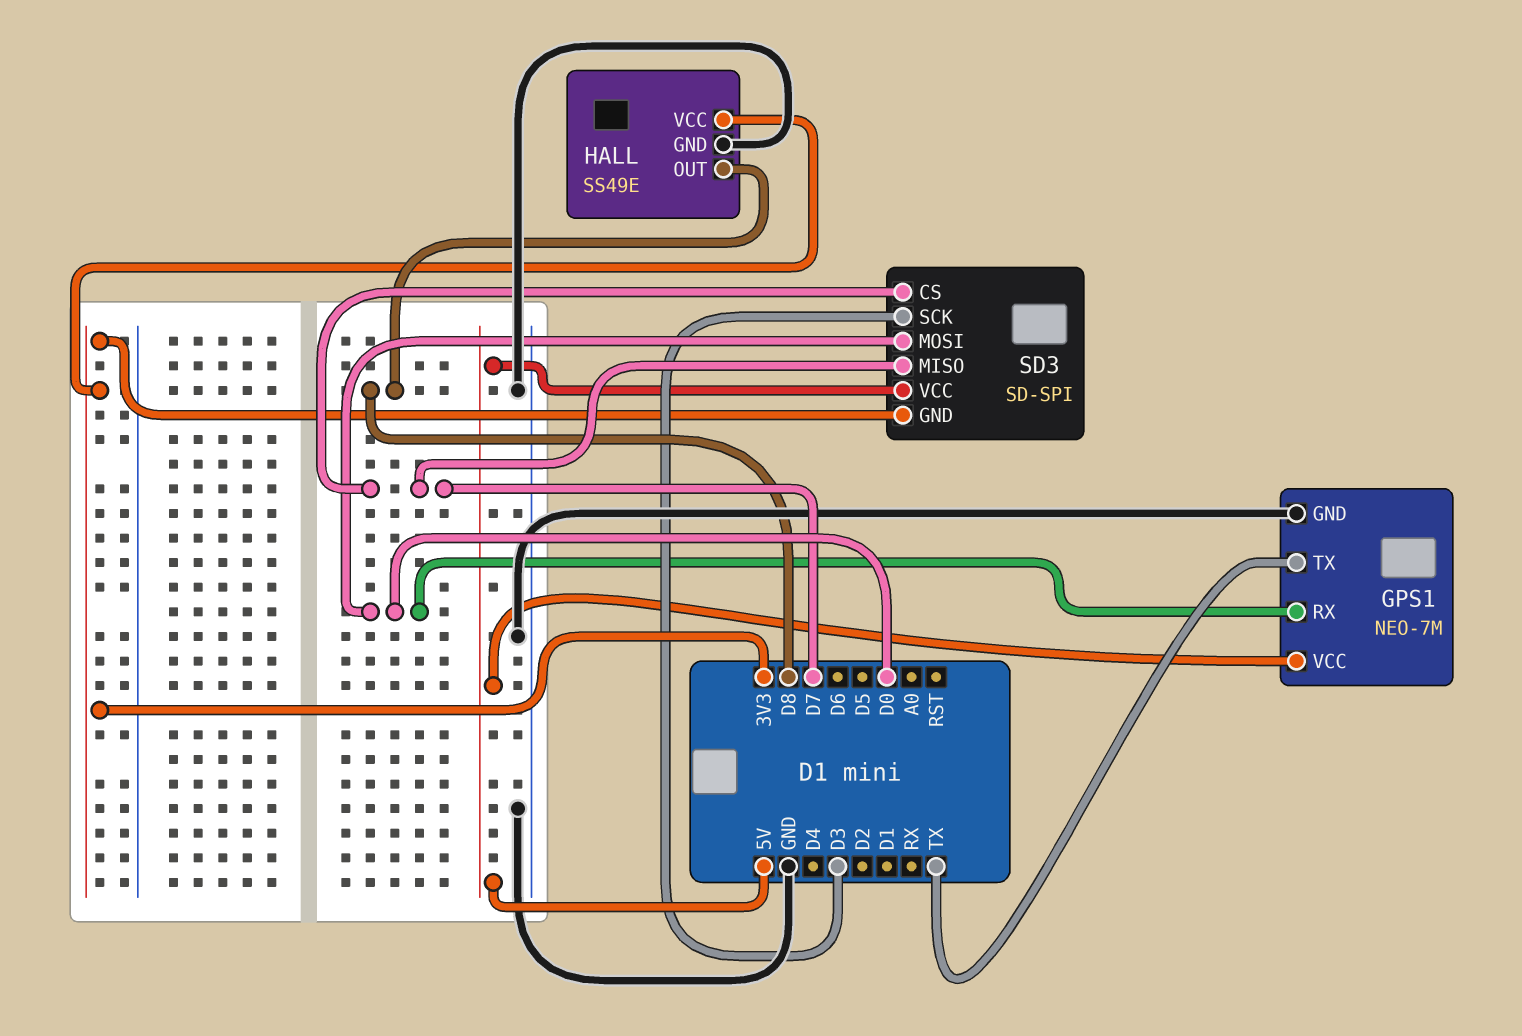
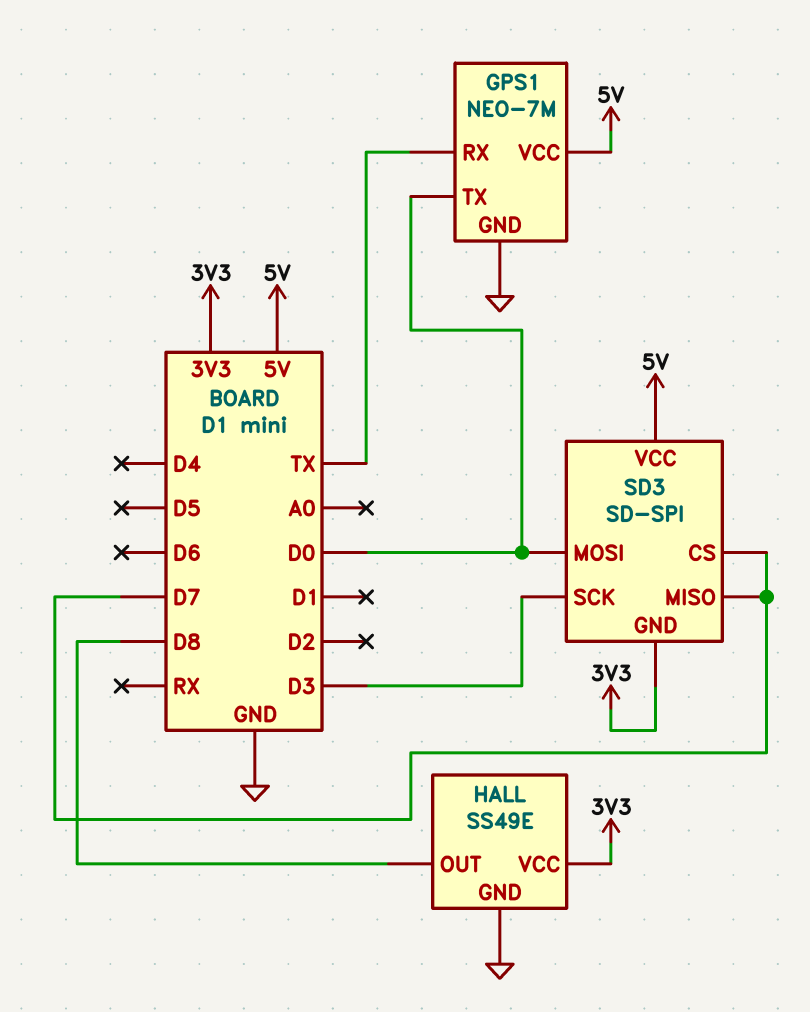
GPS1 pin RX: D0 -> TX
GPS1 pin TX: TX -> D0

